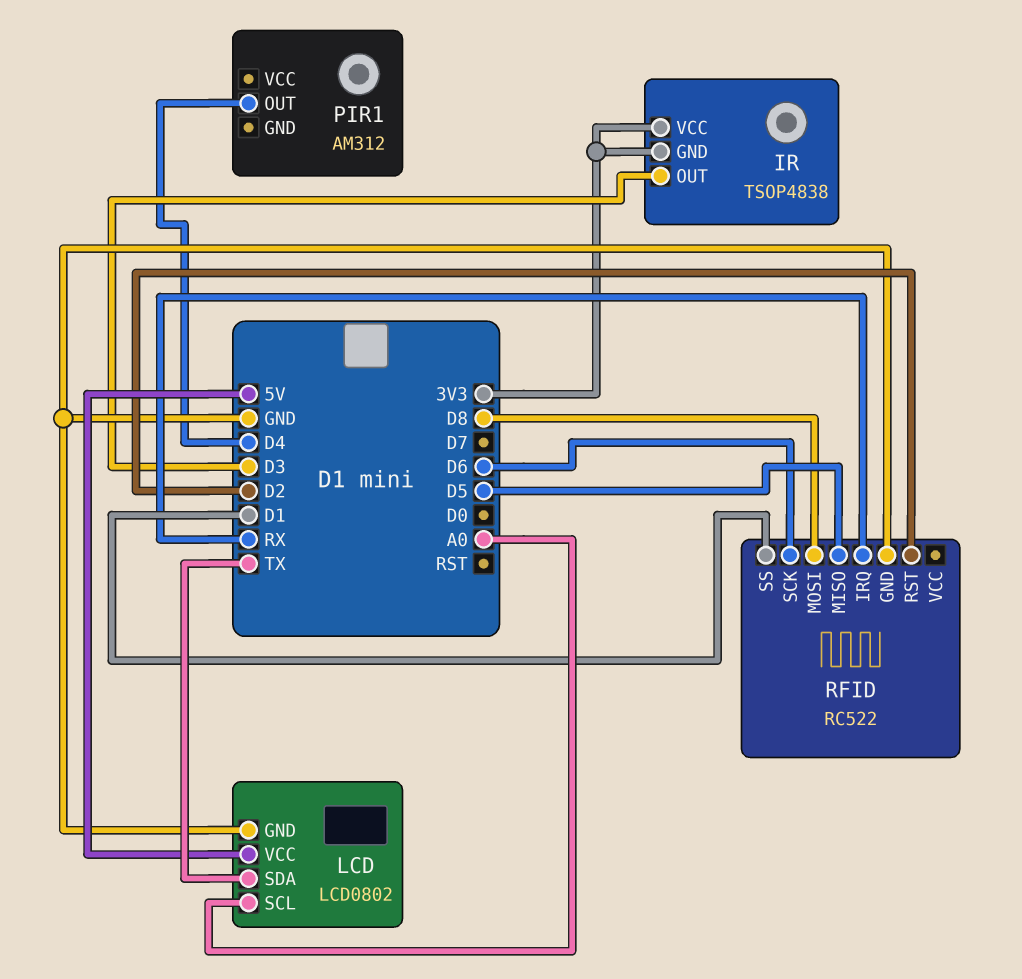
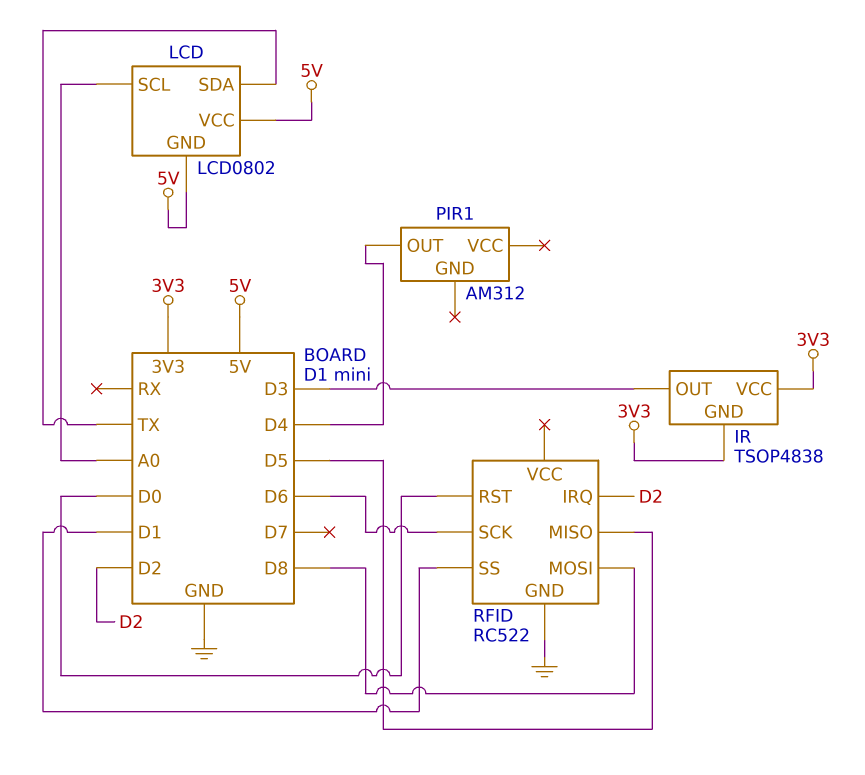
LCD pin GND: GND -> 5V
RFID pin IRQ: RX -> D2
RFID pin RST: D2 -> D0

